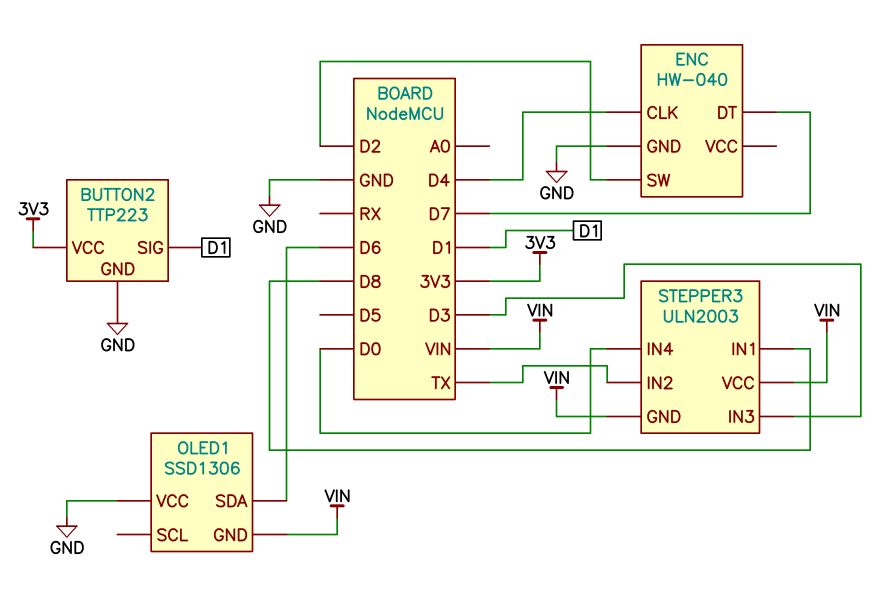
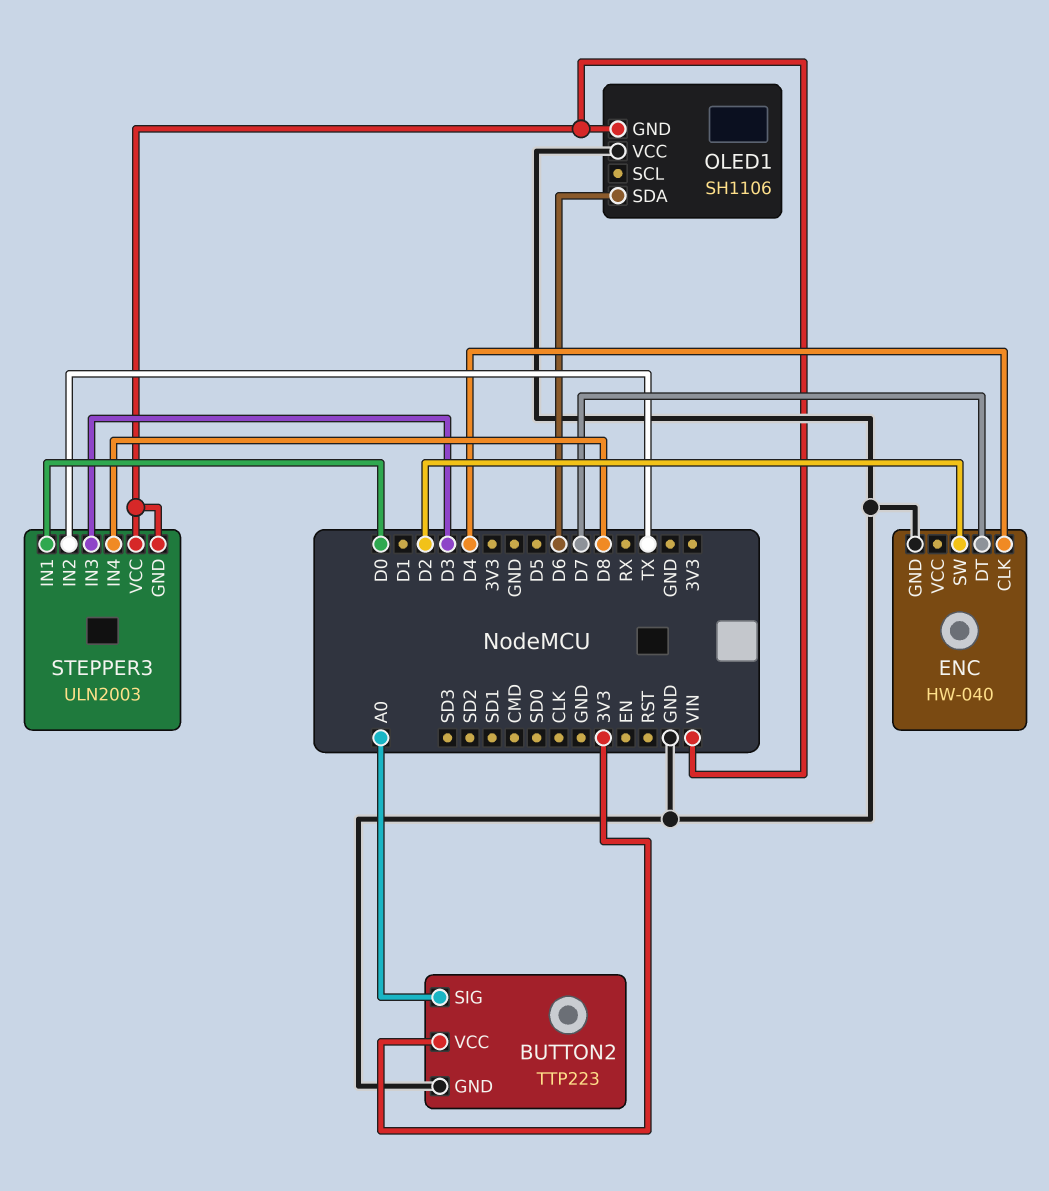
BUTTON2 pin SIG: D1 -> A0
OLED1: SSD1306 -> SH1106
STEPPER3 pin IN1: D8 -> D0
STEPPER3 pin IN4: D0 -> D8

